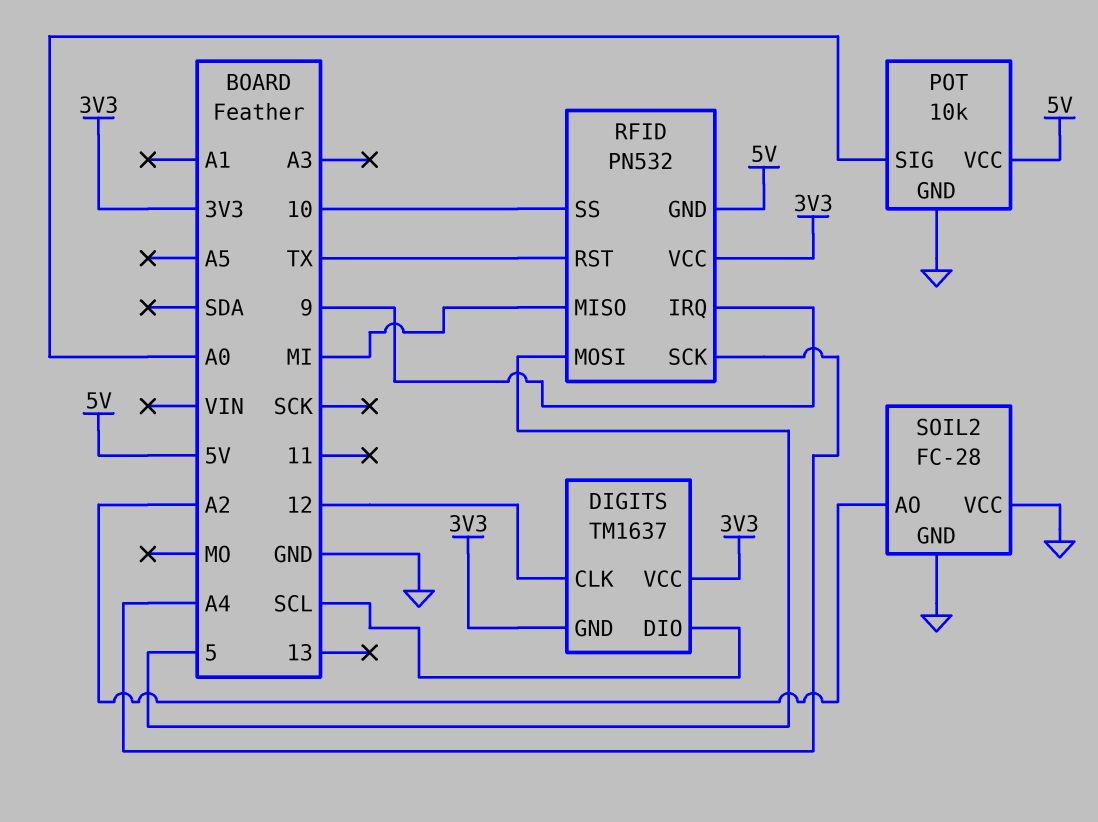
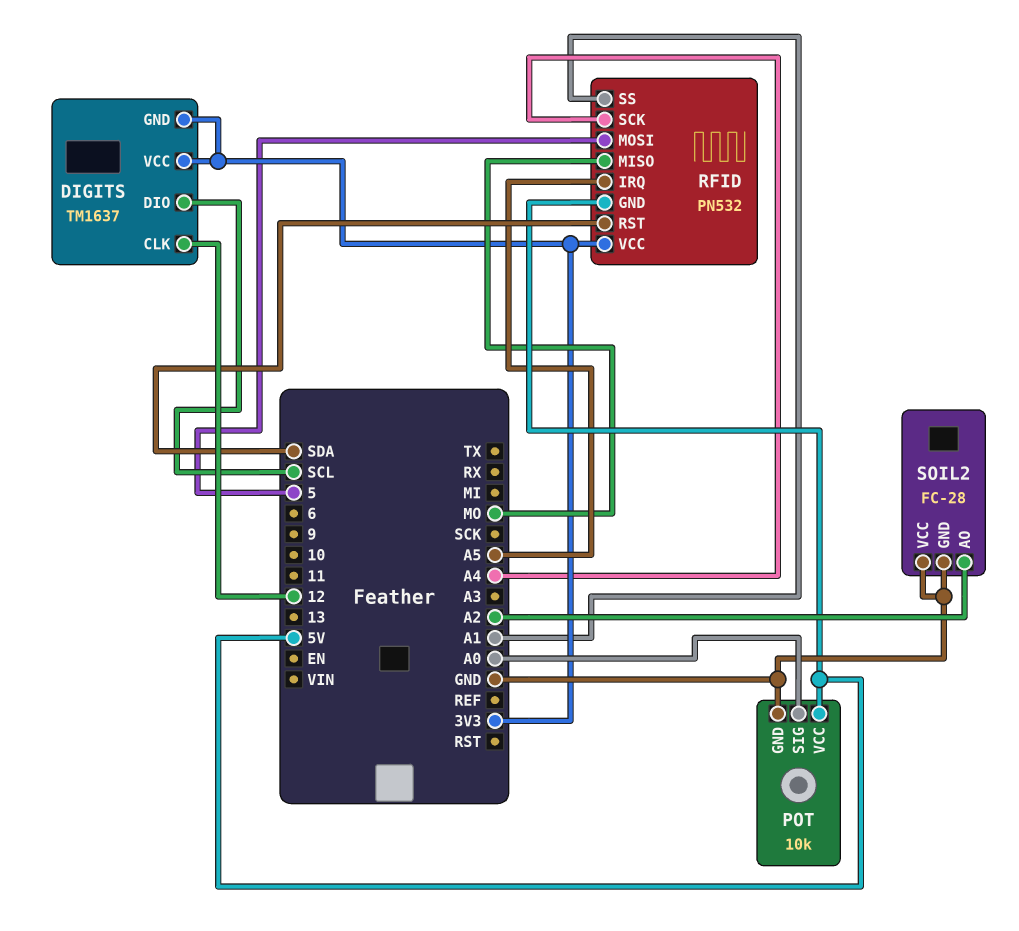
RFID pin IRQ: 9 -> A5
RFID pin MISO: MI -> MO
RFID pin RST: TX -> SDA
RFID pin SS: 10 -> A1

